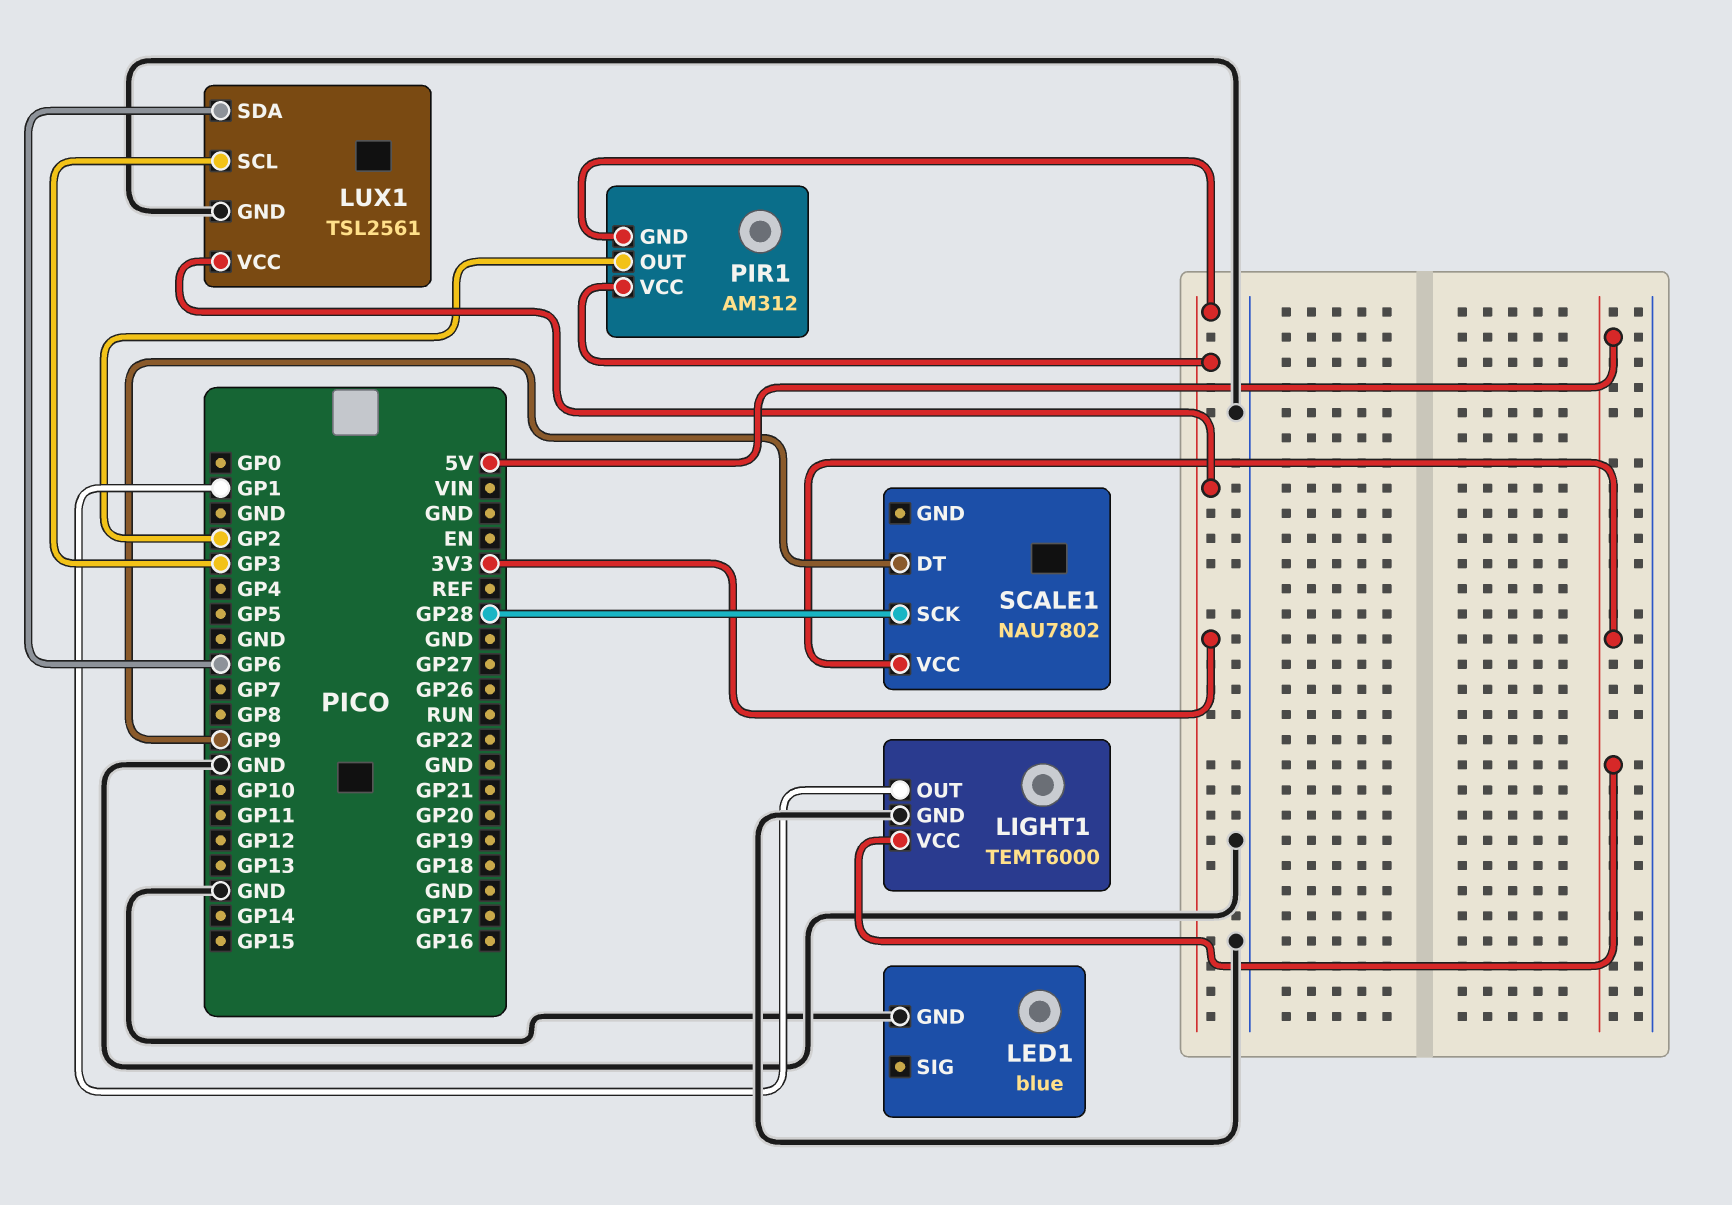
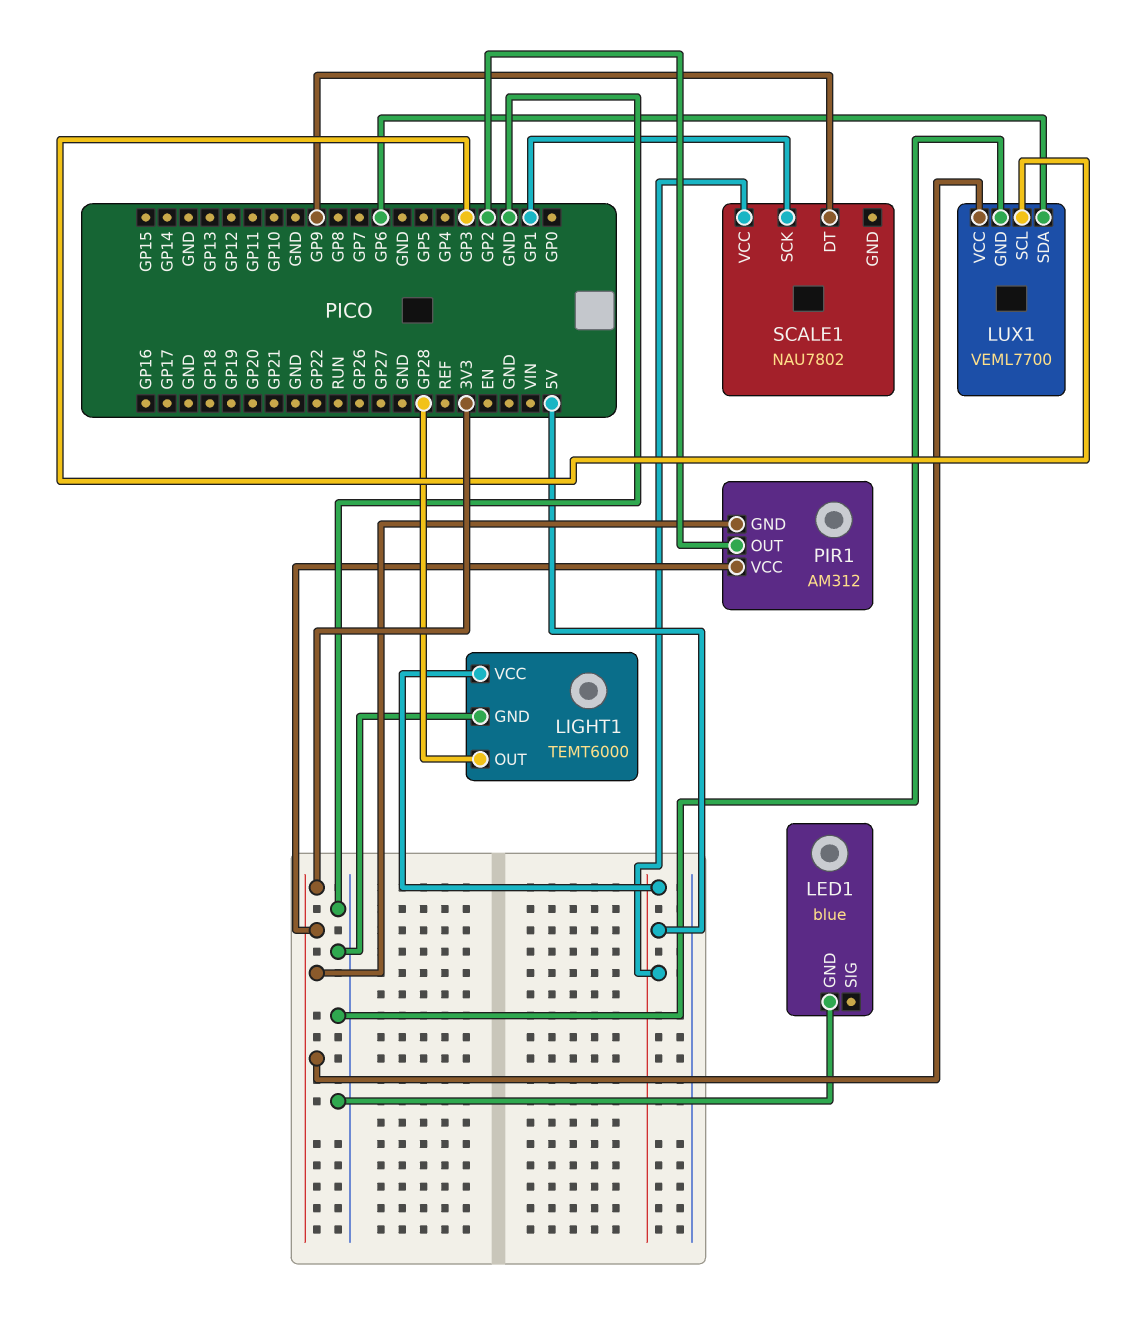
LIGHT1 pin OUT: GP1 -> GP28
LUX1: TSL2561 -> VEML7700
SCALE1 pin SCK: GP28 -> GP1

